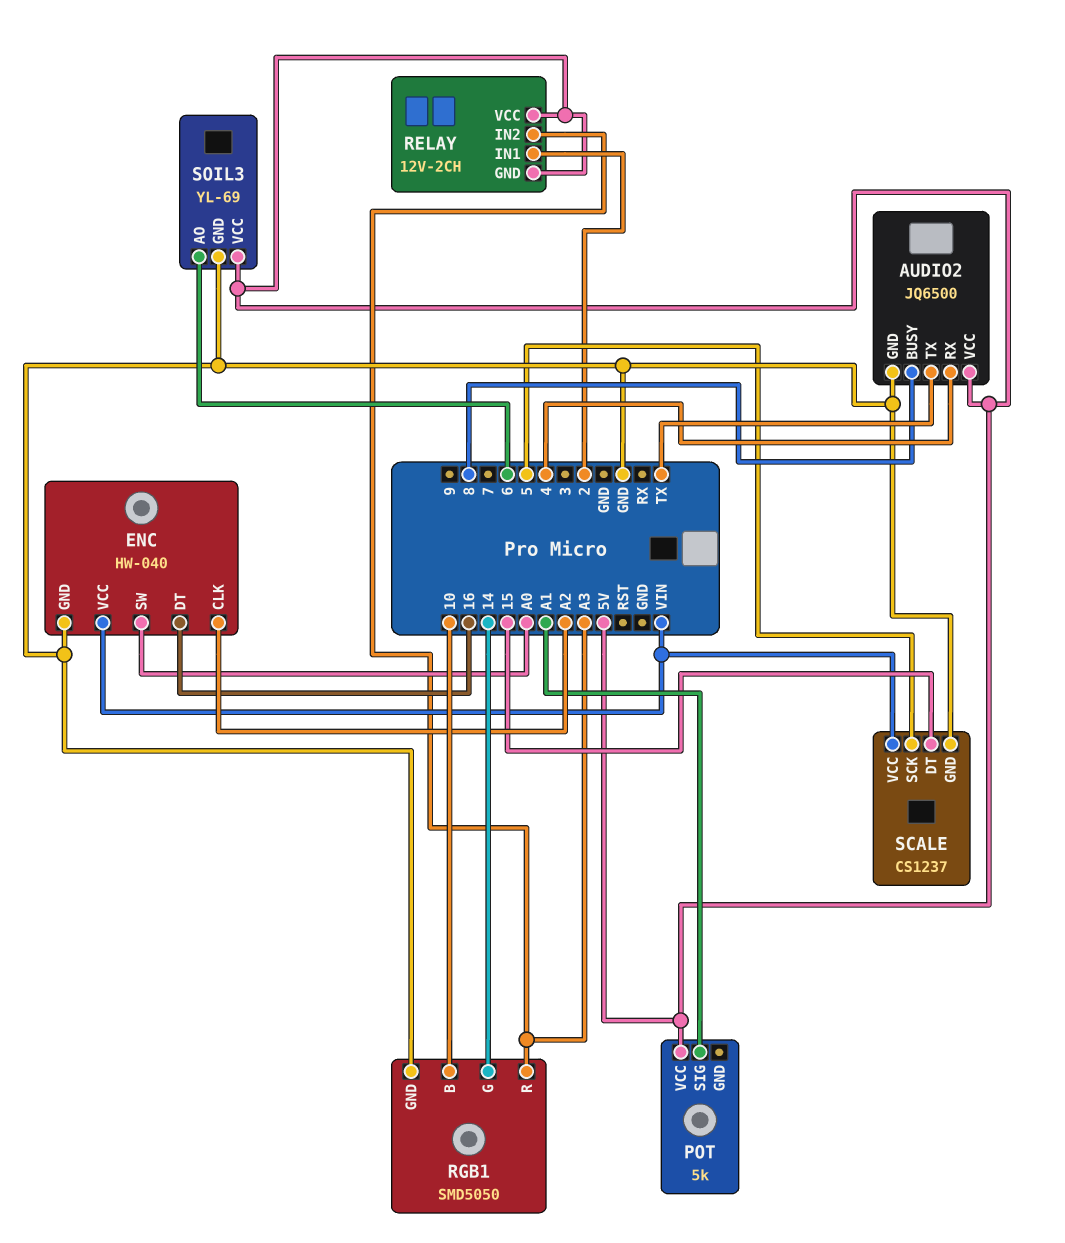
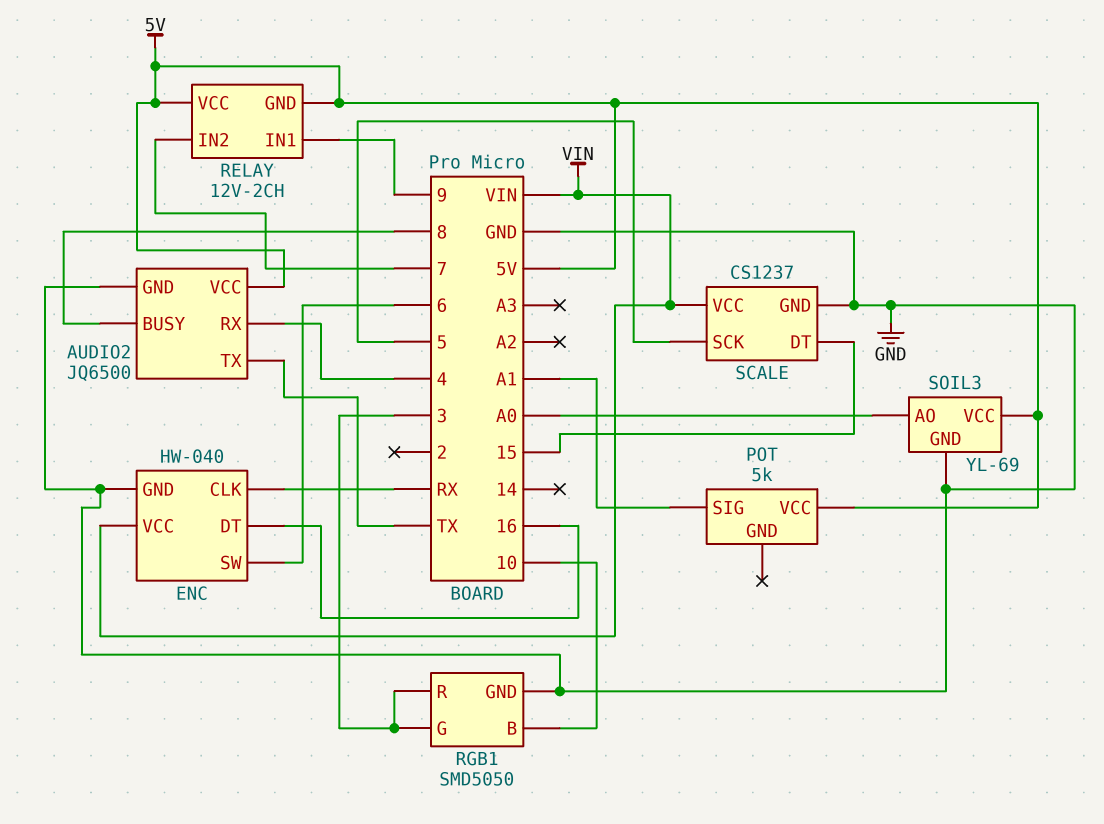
ENC pin CLK: A2 -> RX
ENC pin SW: A0 -> 6
RELAY pin IN1: 2 -> 9
RELAY pin IN2: A3 -> 7
RGB1 pin G: 14 -> 3
RGB1 pin R: A3 -> 3
SOIL3 pin AO: 6 -> A0

